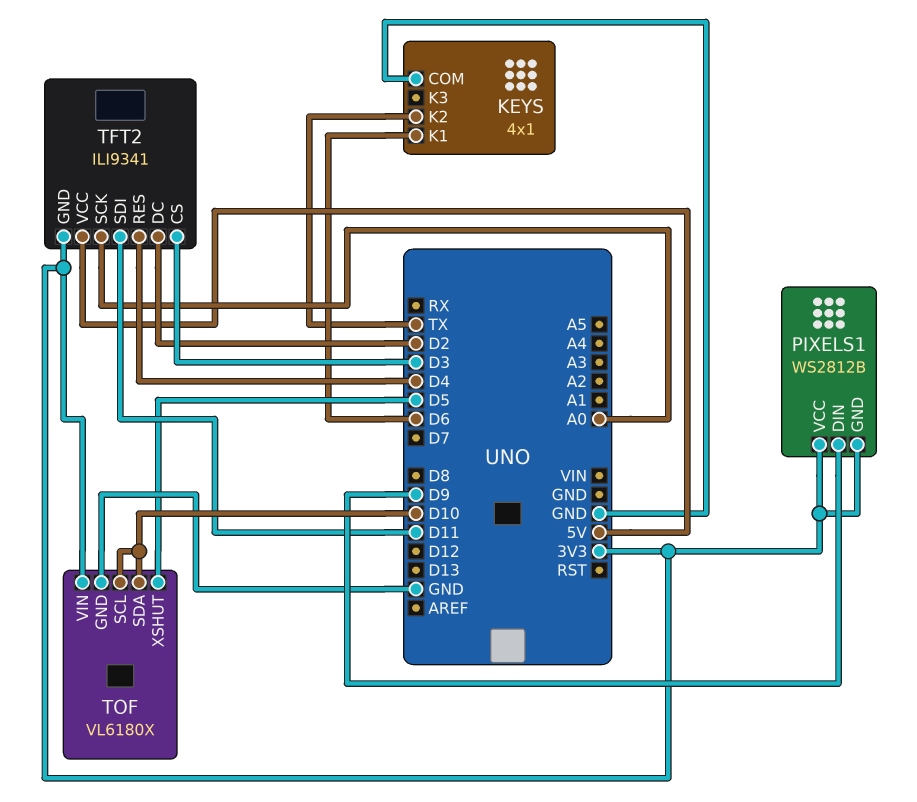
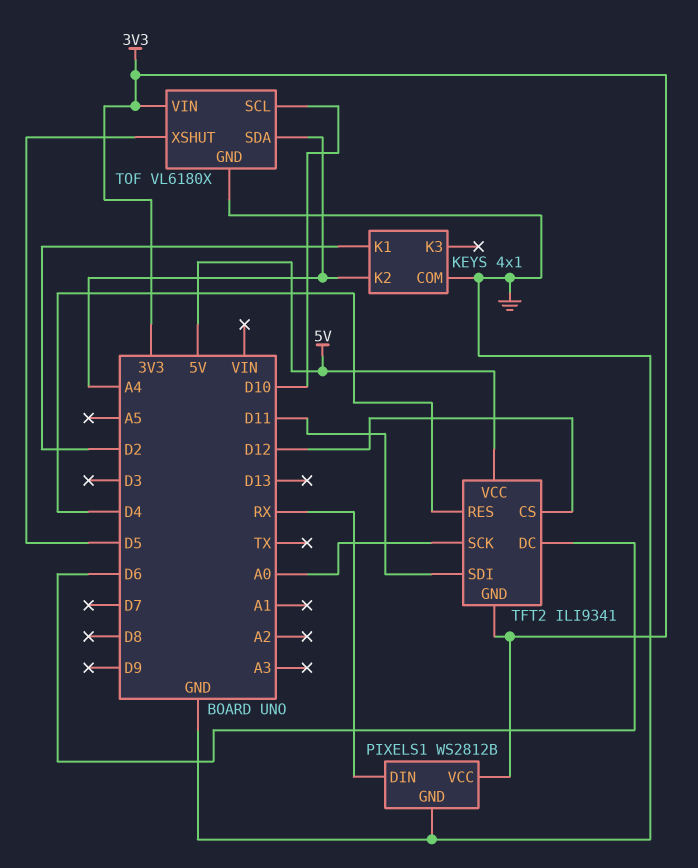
KEYS pin K1: D6 -> D2
KEYS pin K2: TX -> A4
PIXELS1 pin DIN: D9 -> RX
PIXELS1 pin GND: 3V3 -> GND
TFT2 pin CS: D3 -> D12
TFT2 pin DC: D2 -> D6
TOF pin SDA: D10 -> A4

